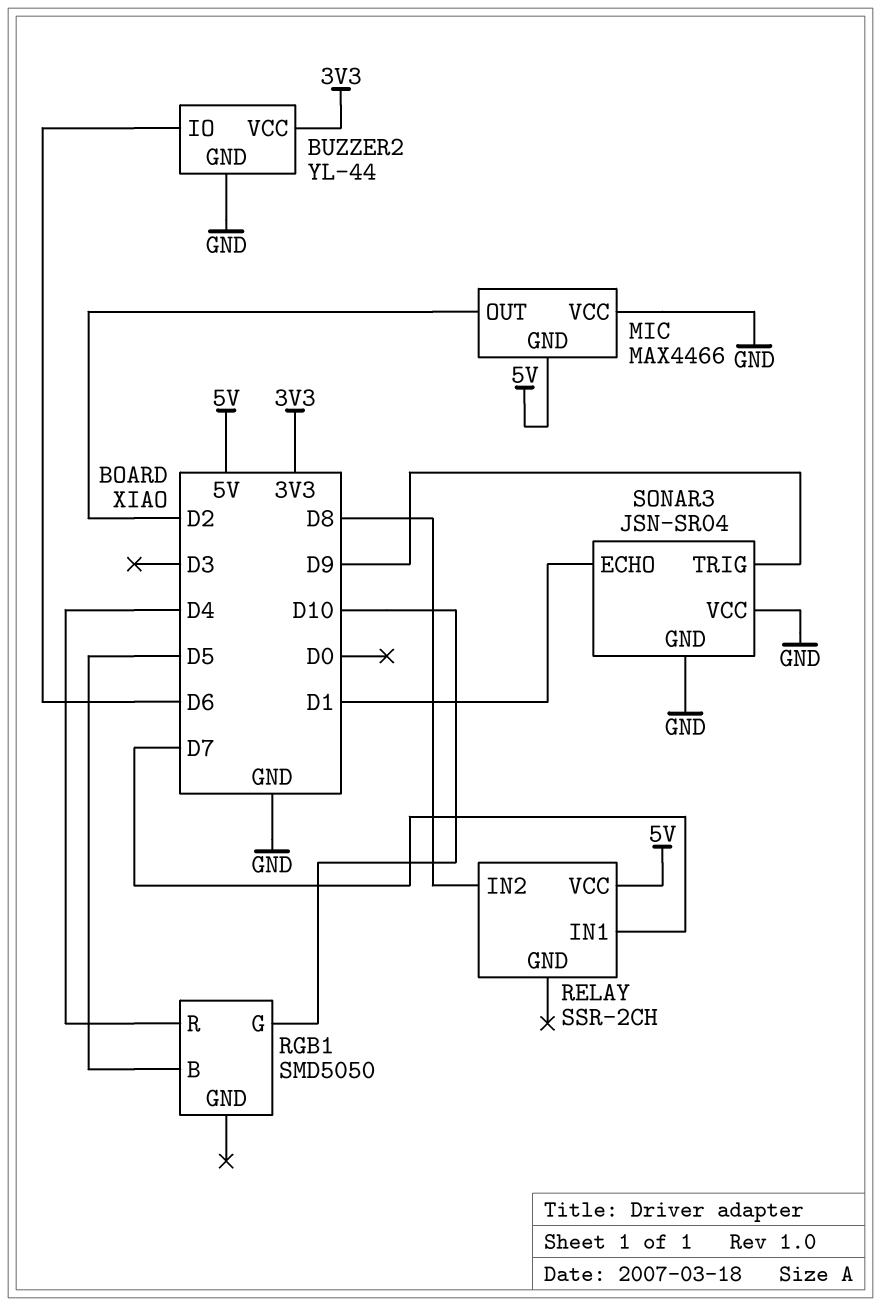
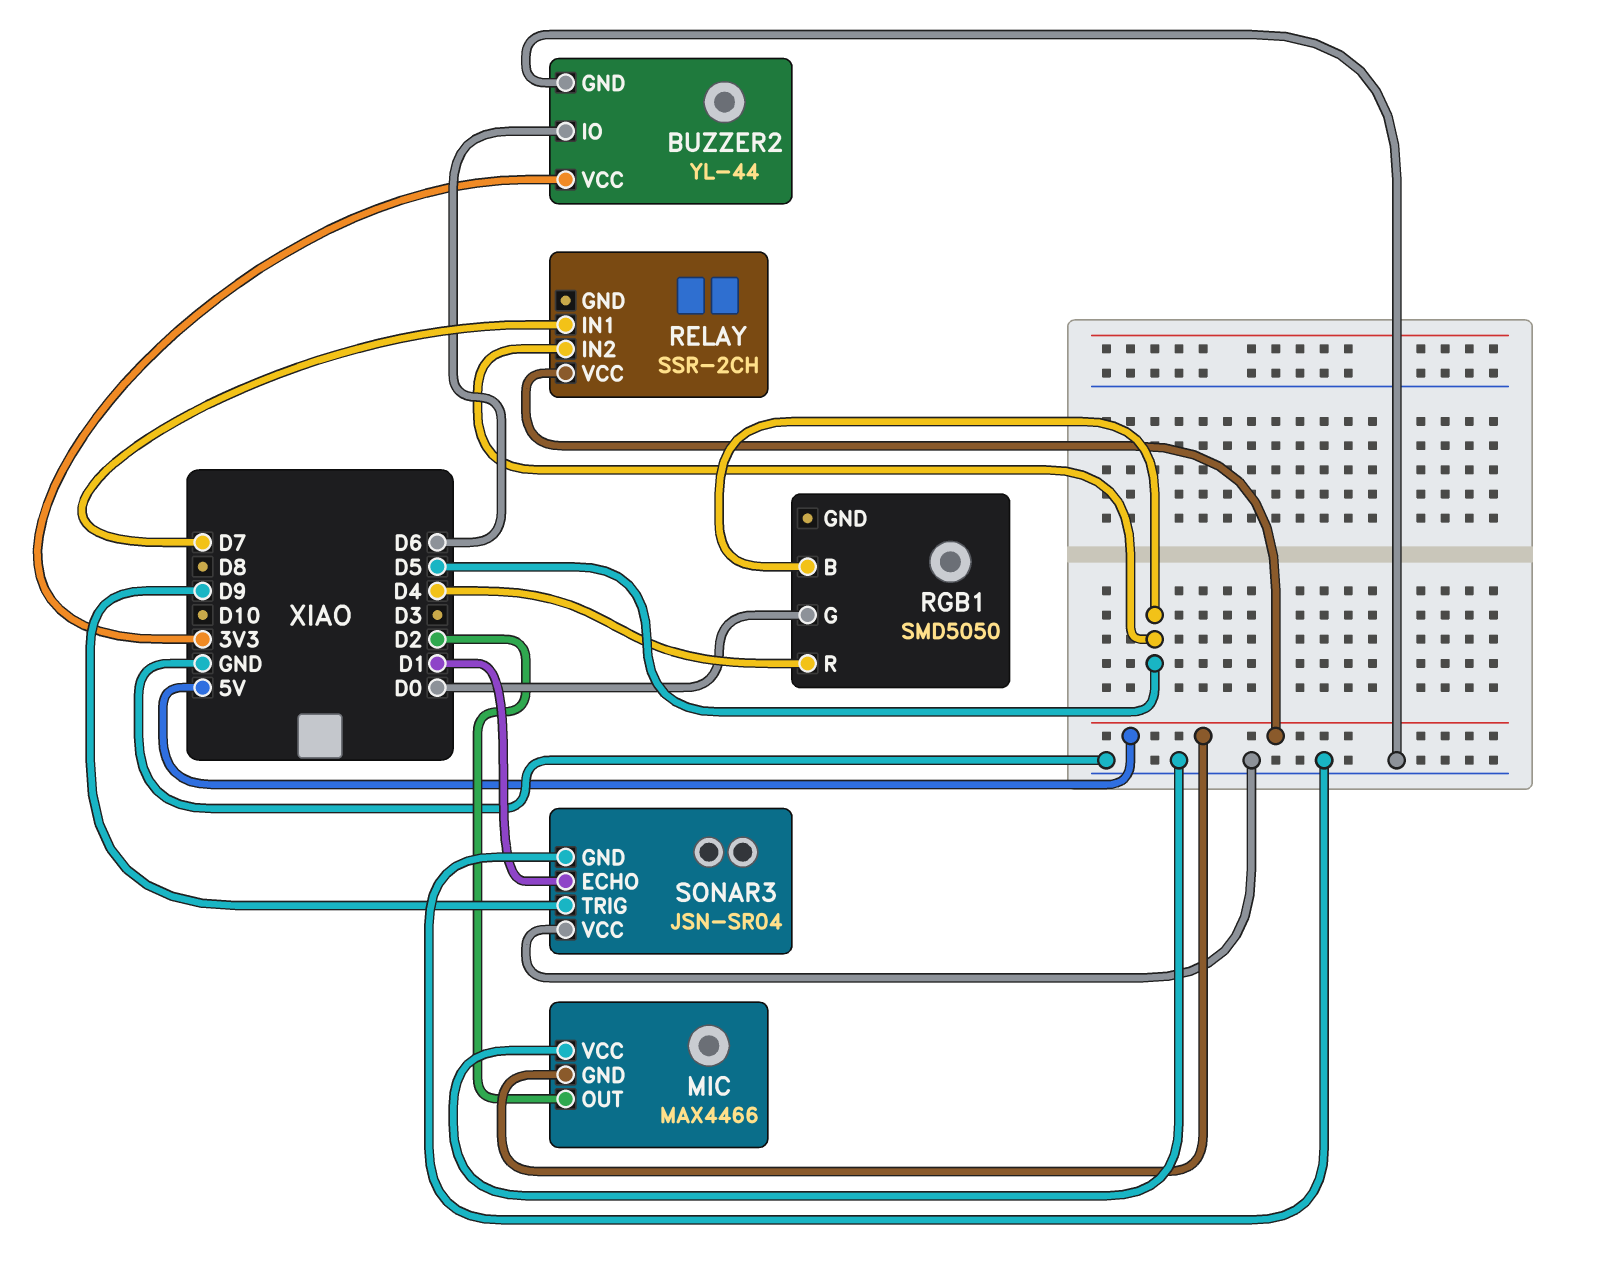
RELAY pin IN2: D8 -> D5
RGB1 pin G: D10 -> D0

